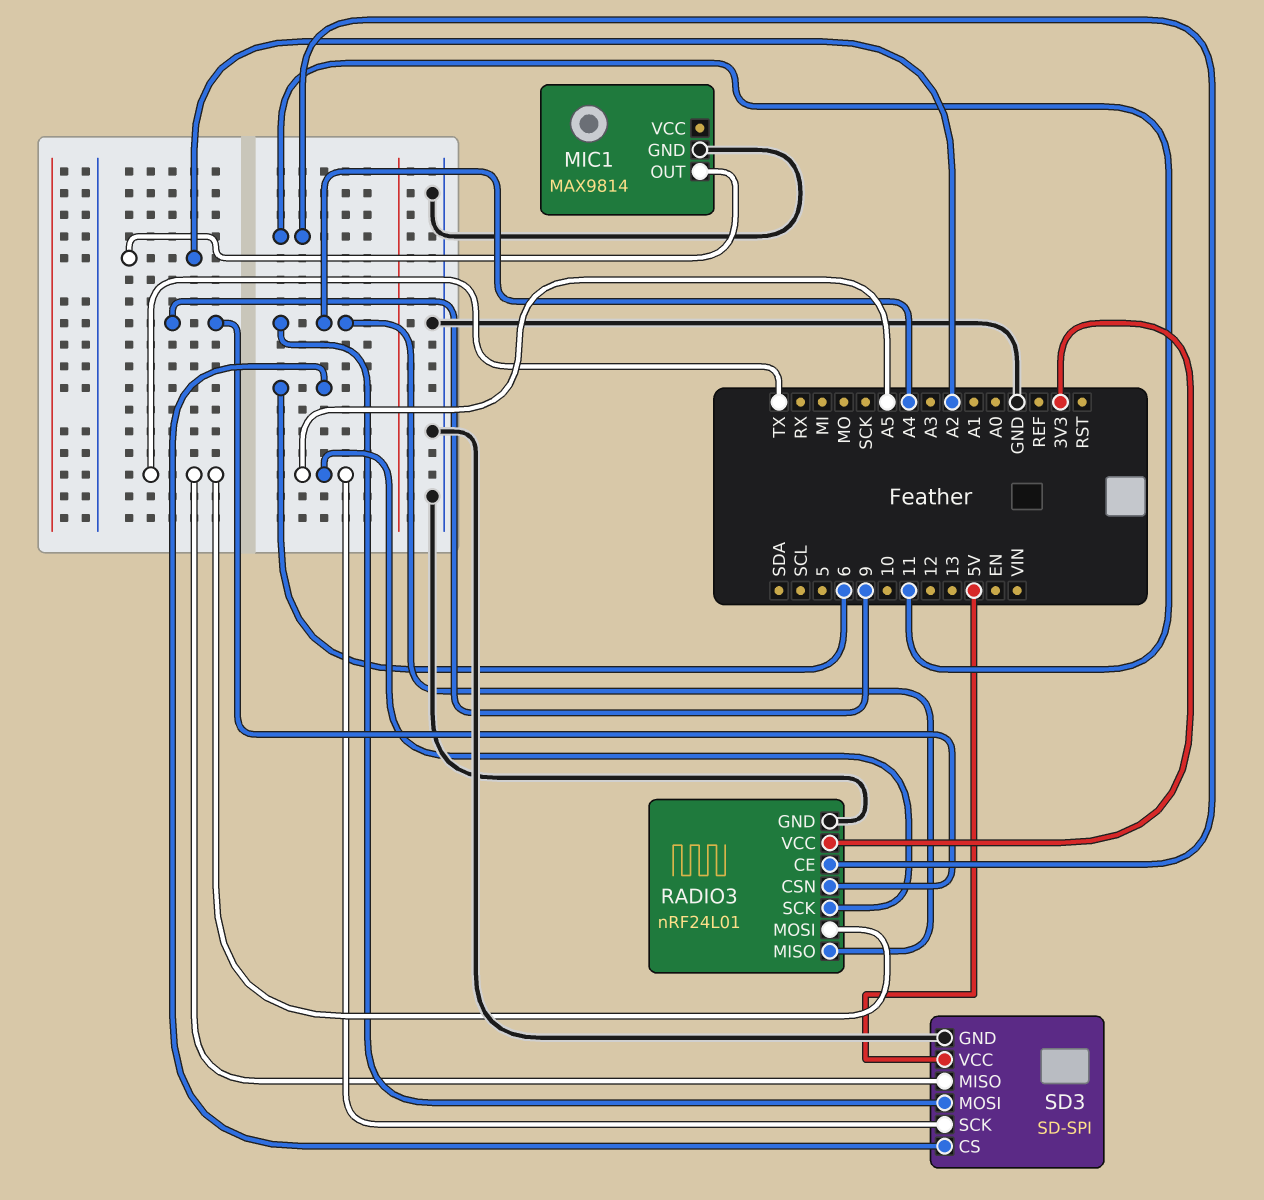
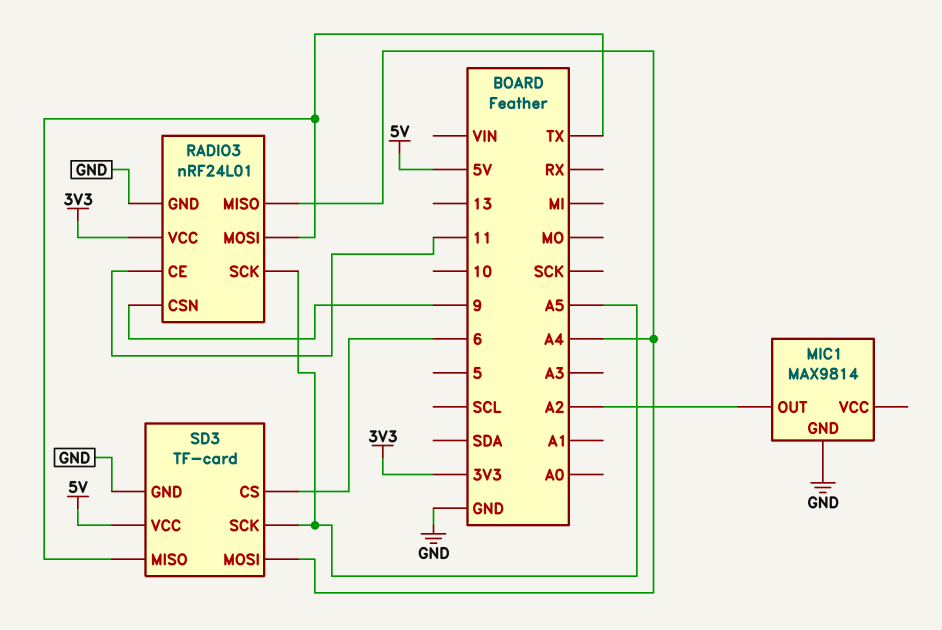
SD3: SD-SPI -> TF-card

